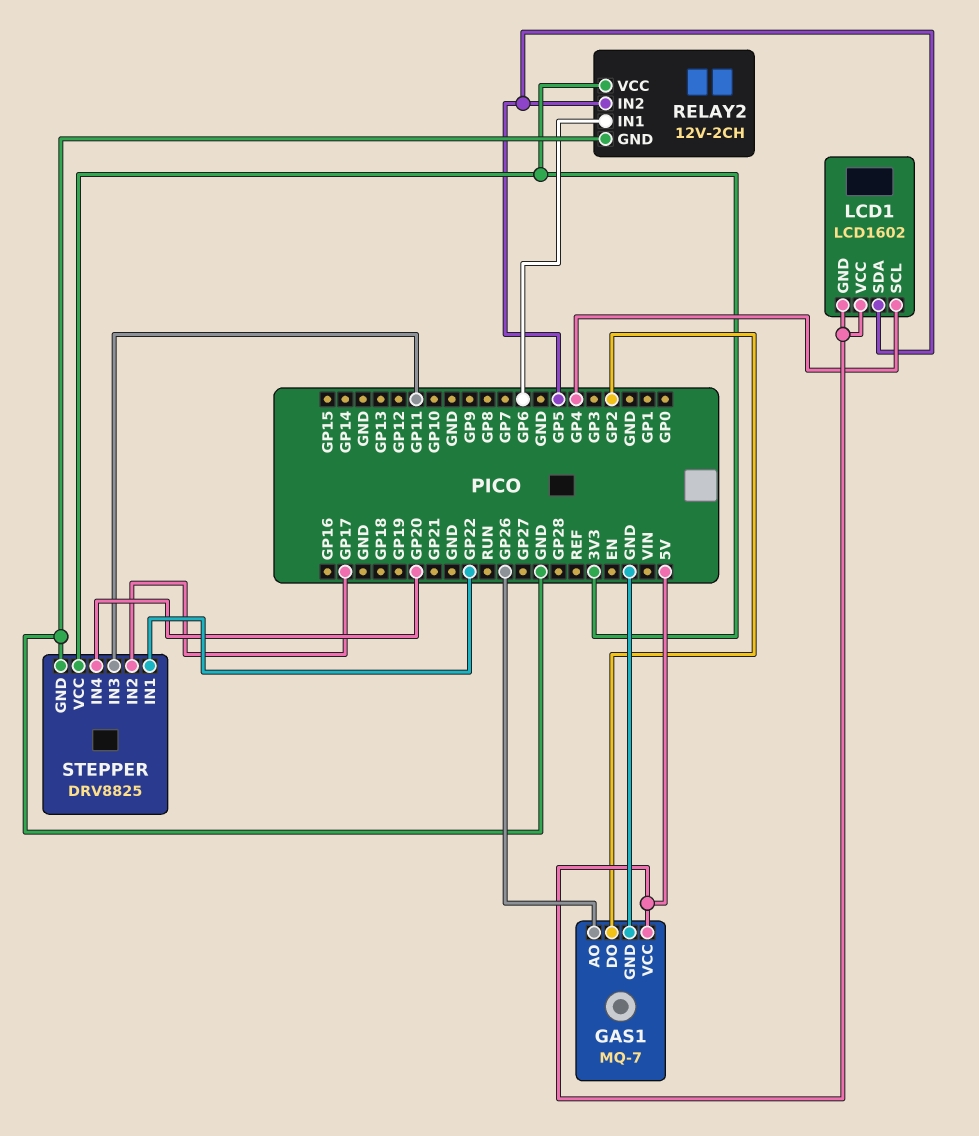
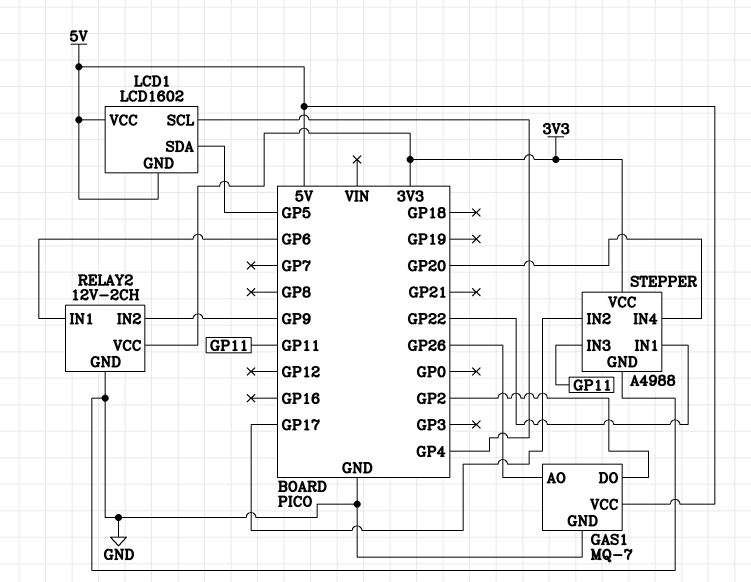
RELAY2 pin IN2: GP5 -> GP9
STEPPER: DRV8825 -> A4988

